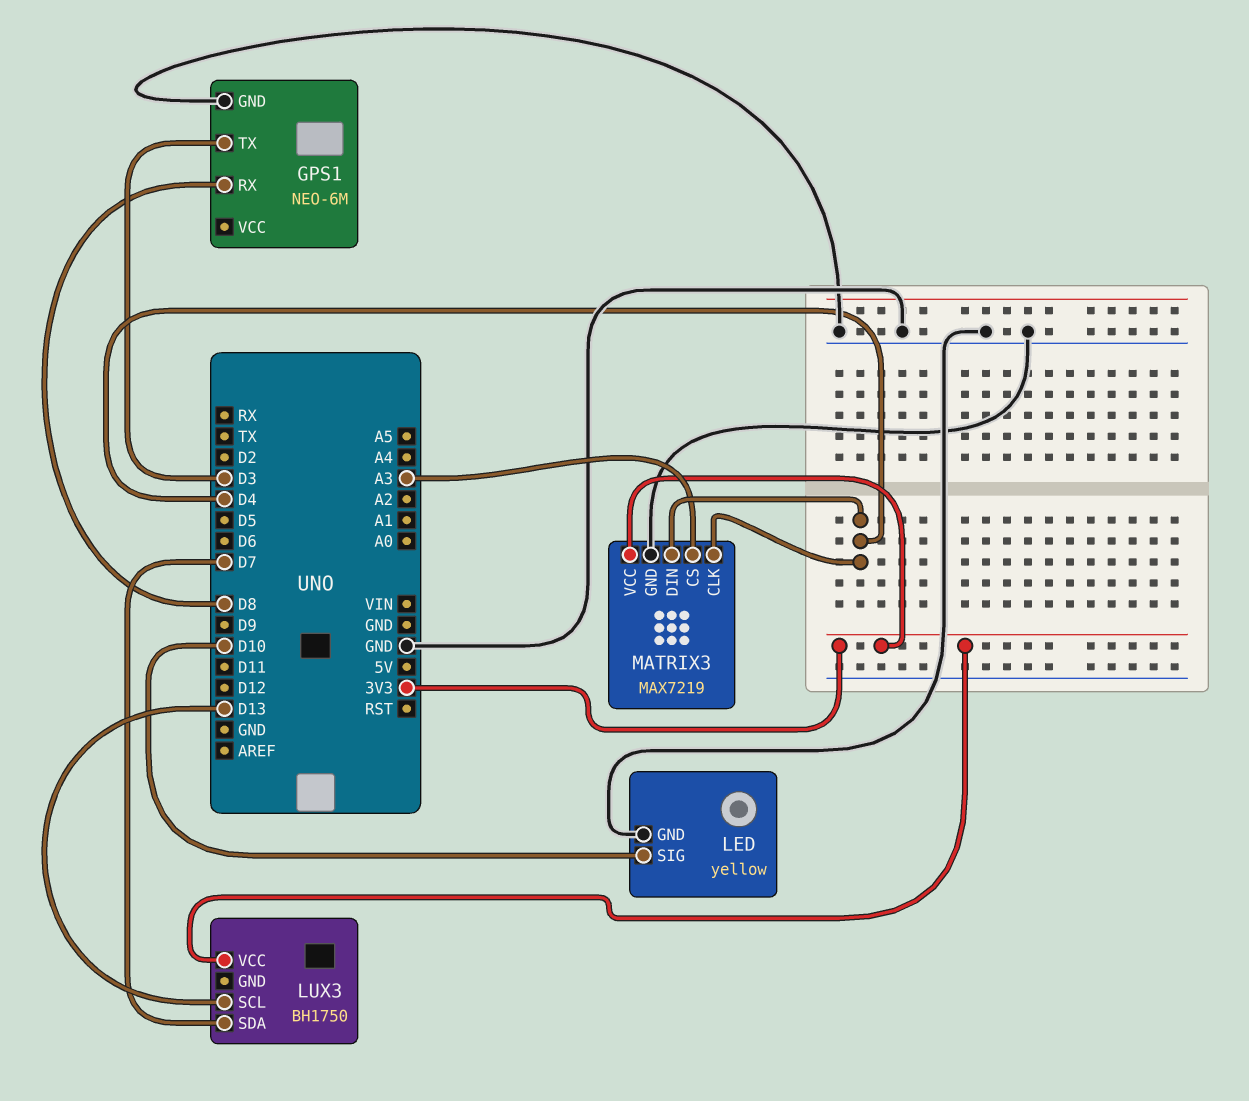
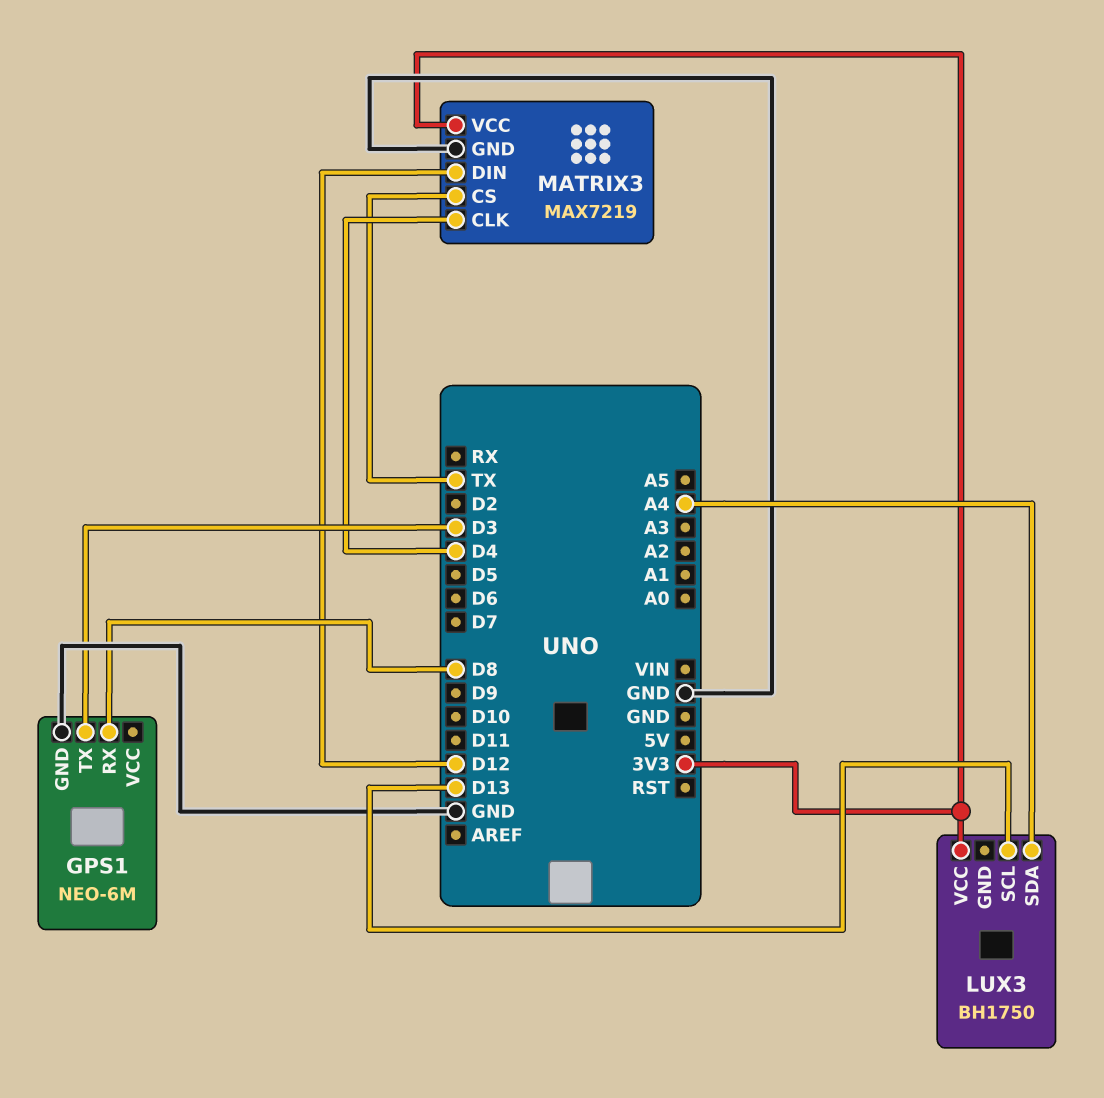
LED: yellow -> none
LED pin GND: GND -> none
LED pin SIG: D10 -> none
LUX3 pin SDA: D7 -> A4
MATRIX3 pin CS: A3 -> TX
MATRIX3 pin DIN: D4 -> D12

